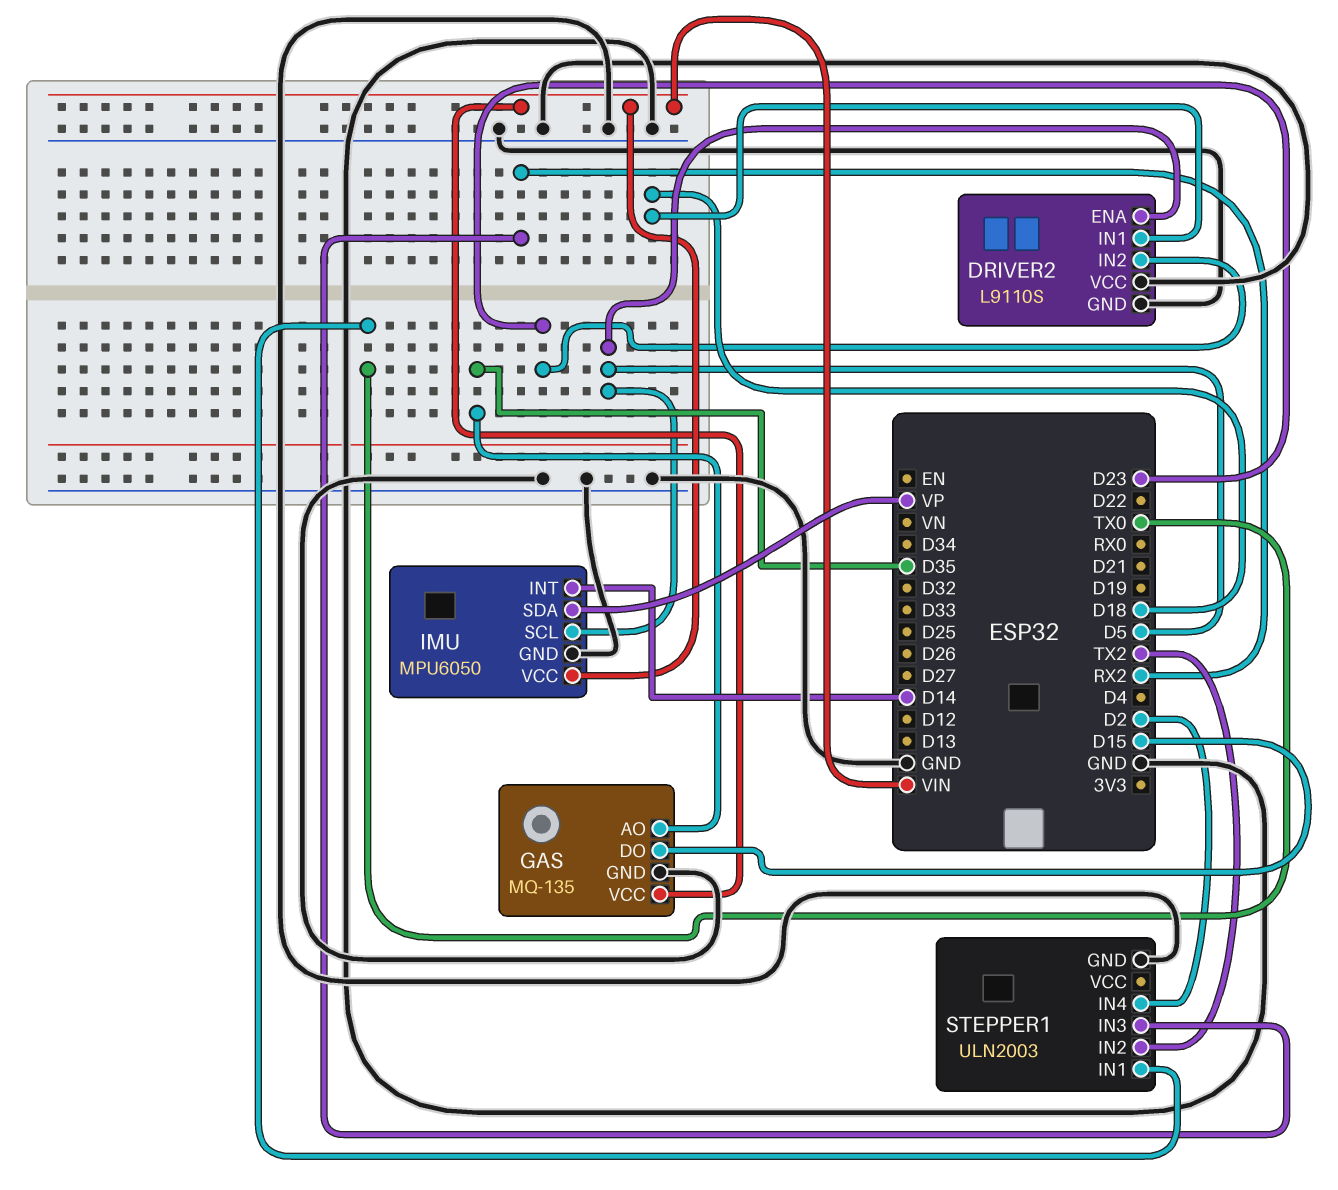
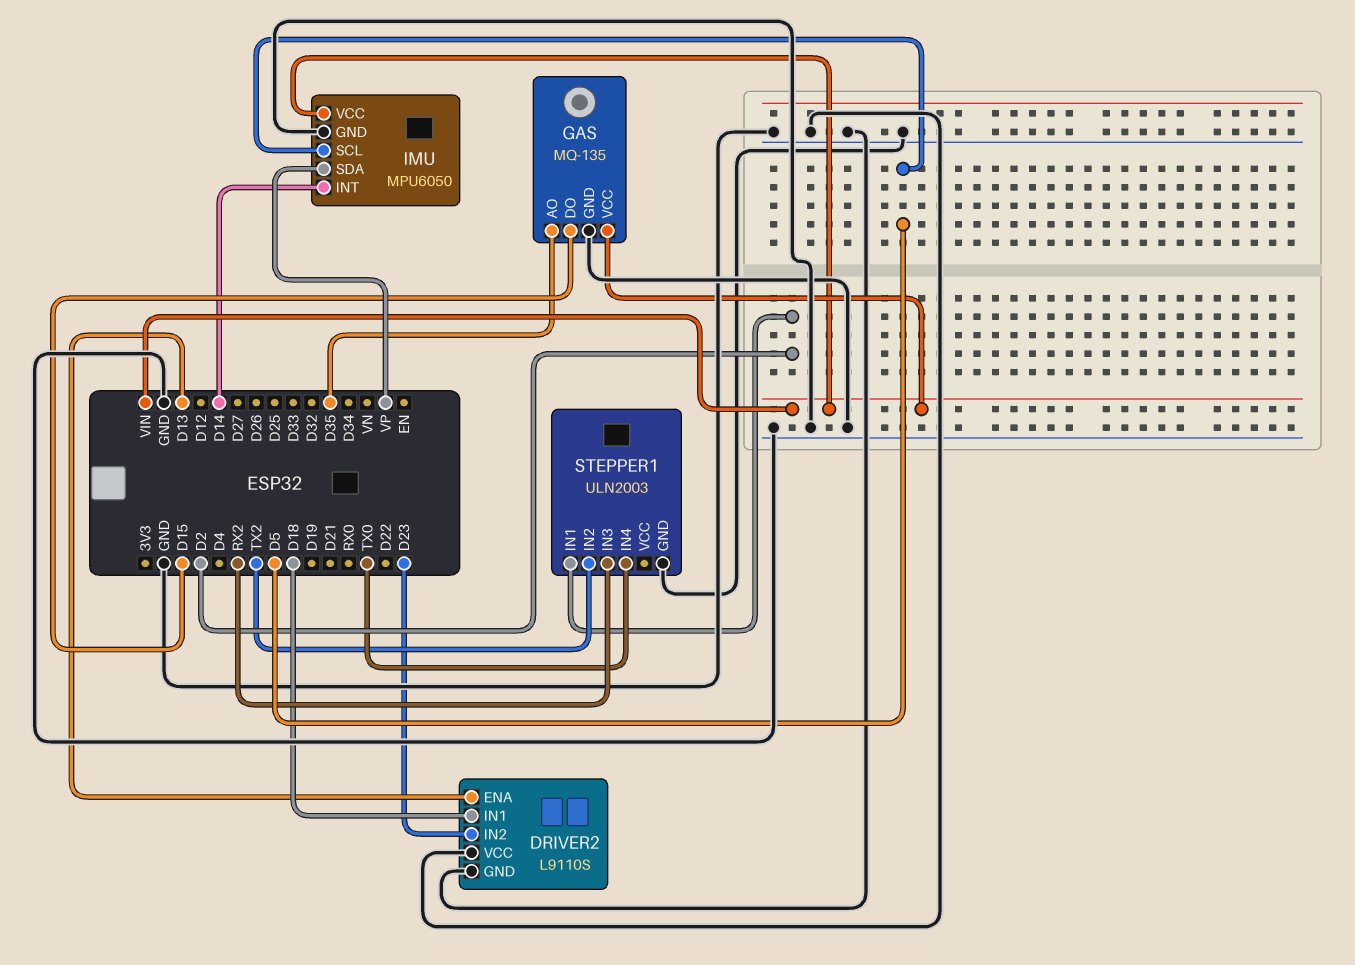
DRIVER2 pin ENA: D5 -> D13
STEPPER1 pin IN1: TX0 -> D2
STEPPER1 pin IN4: D2 -> TX0

